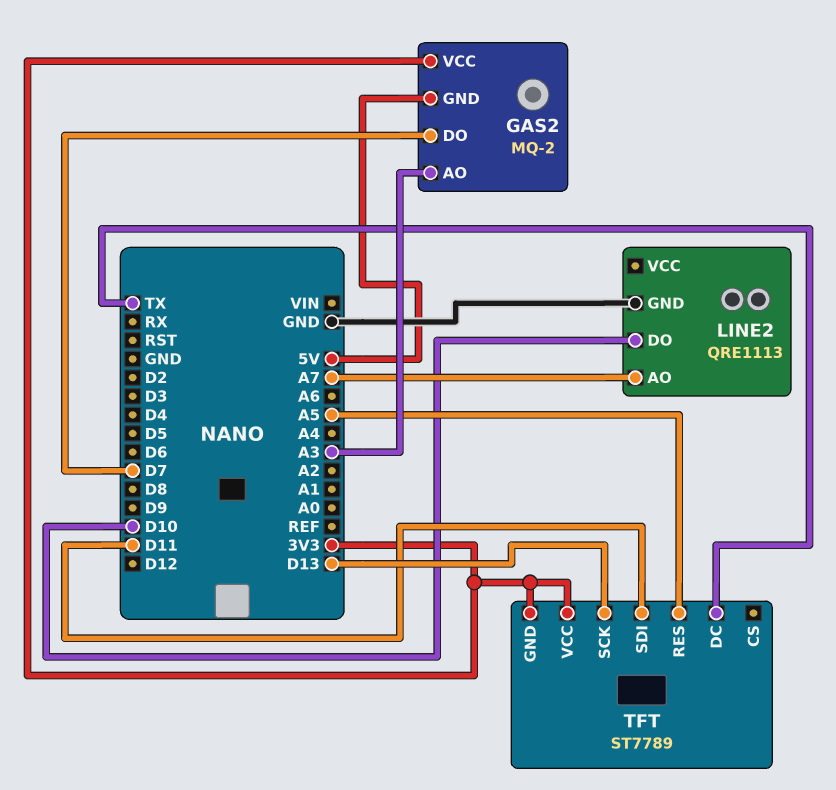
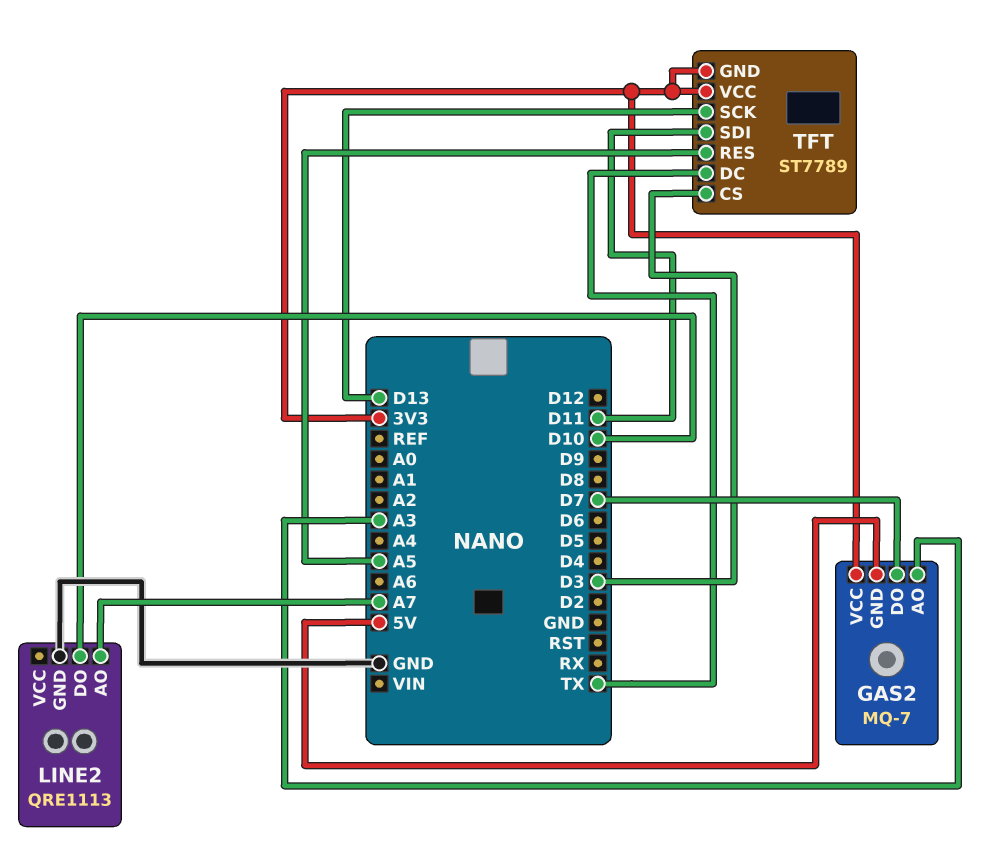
GAS2: MQ-2 -> MQ-7
TFT pin CS: none -> D3

